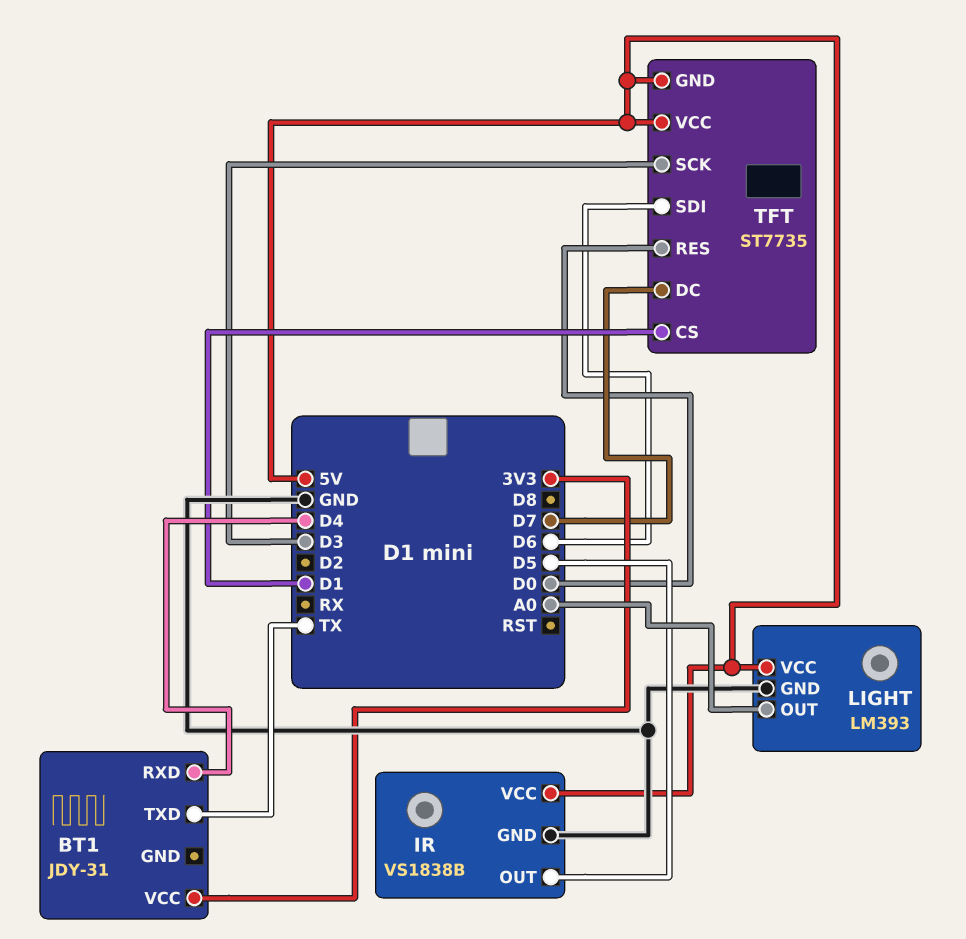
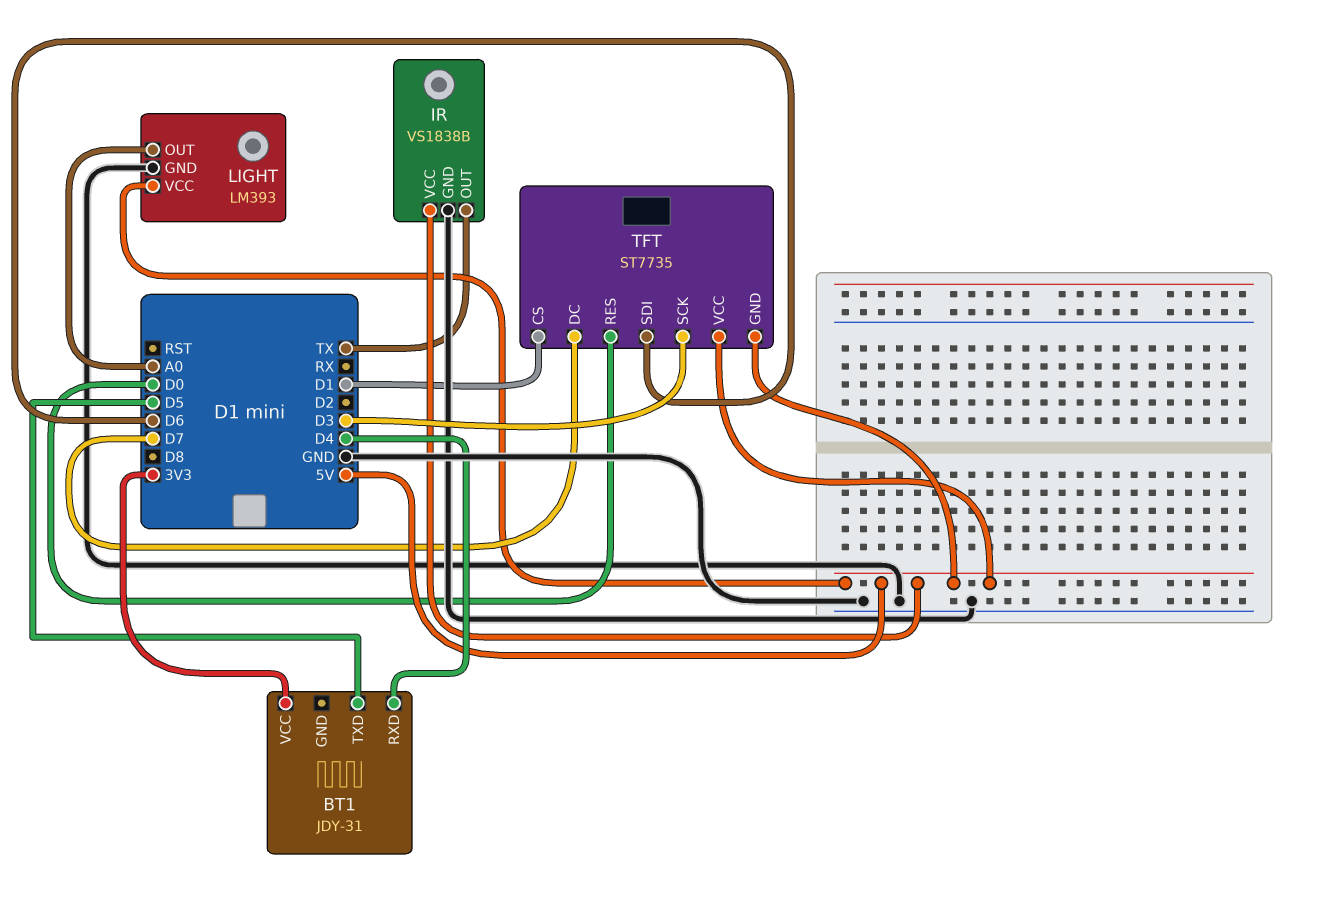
BT1 pin TXD: TX -> D5
IR pin OUT: D5 -> TX

